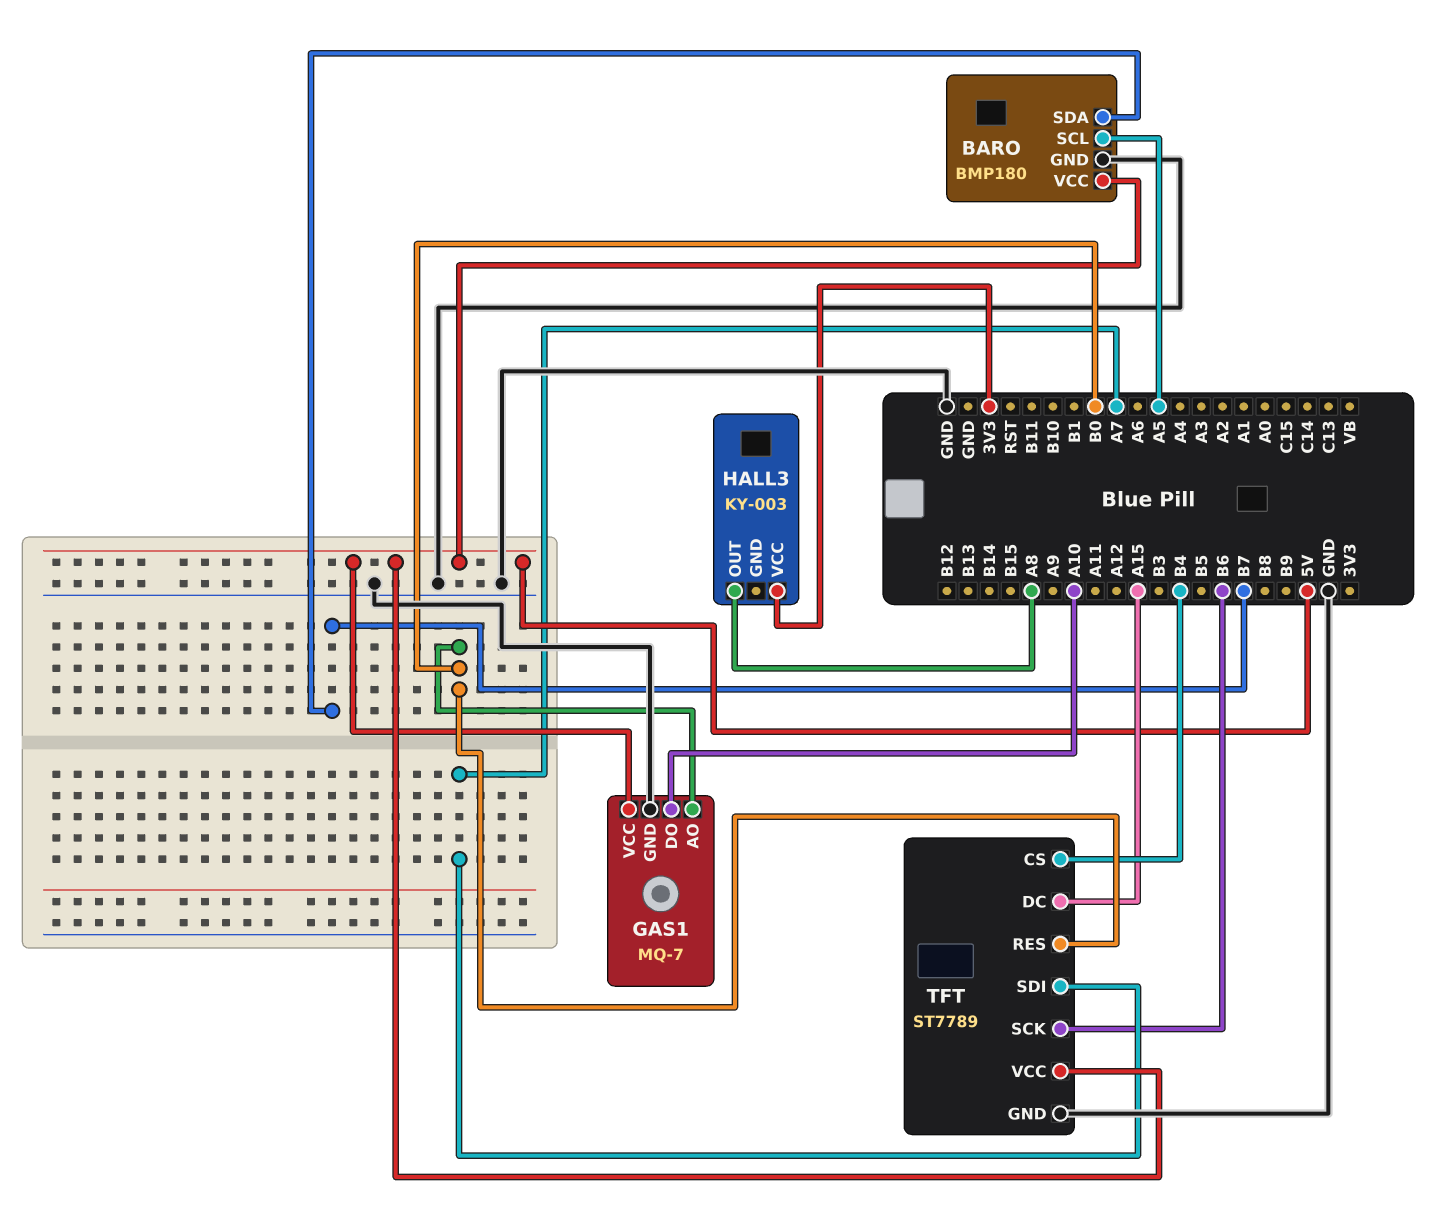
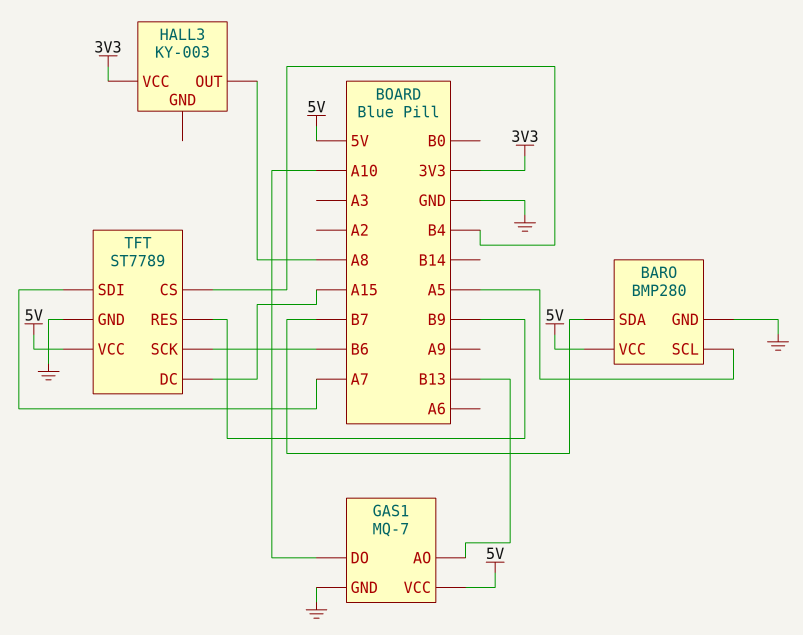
BARO: BMP180 -> BMP280
GAS1 pin AO: B0 -> B13
TFT pin RES: B0 -> B9

